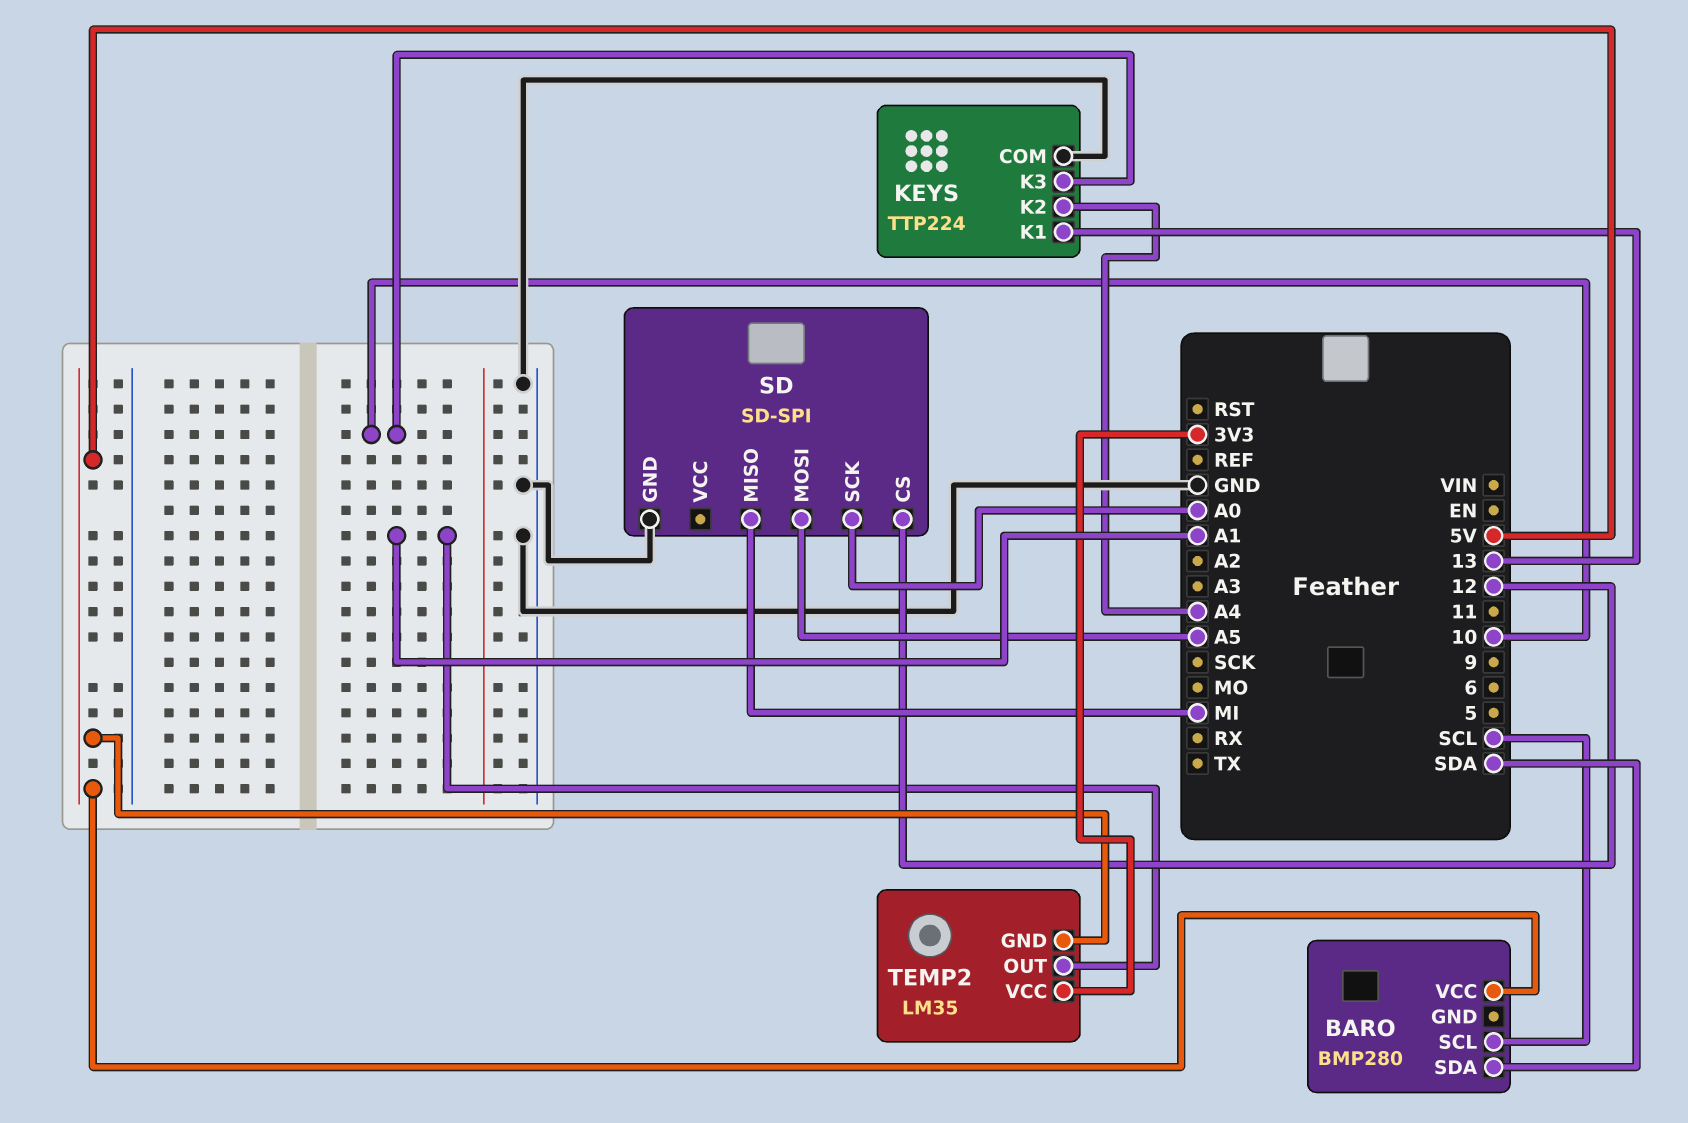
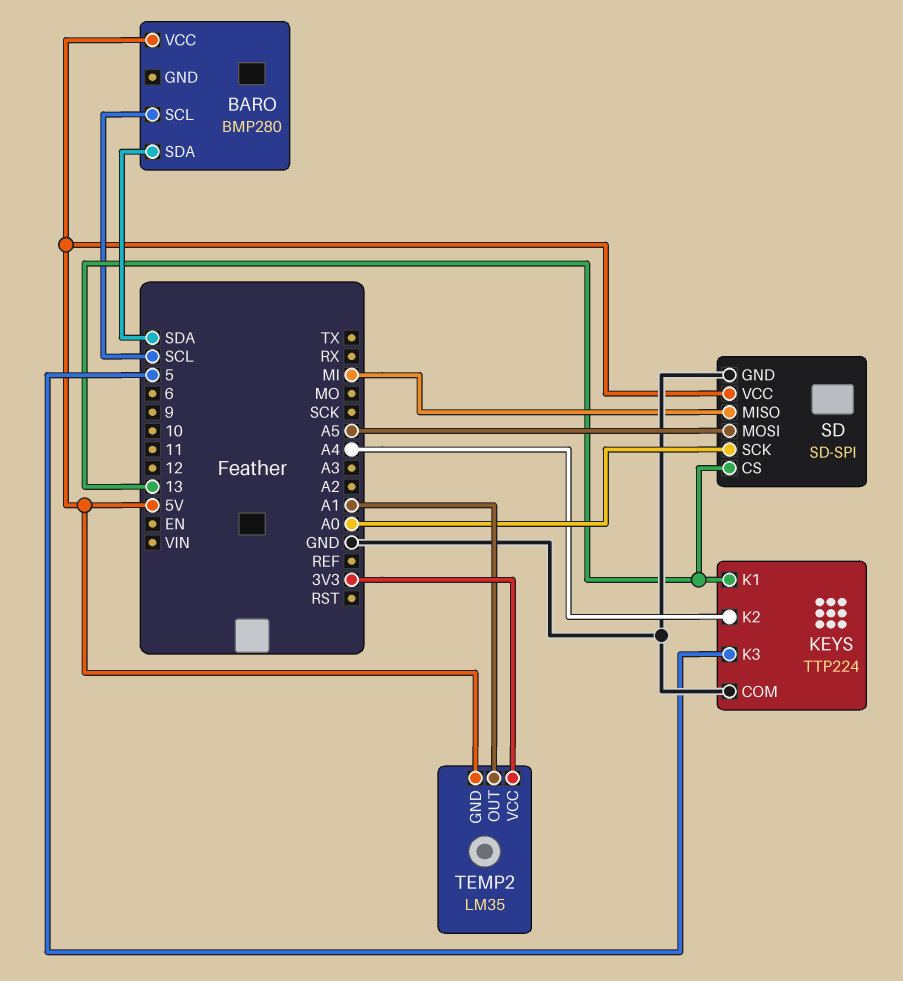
KEYS pin K3: 10 -> 5
SD pin CS: 12 -> 13
SD pin VCC: none -> 5V

